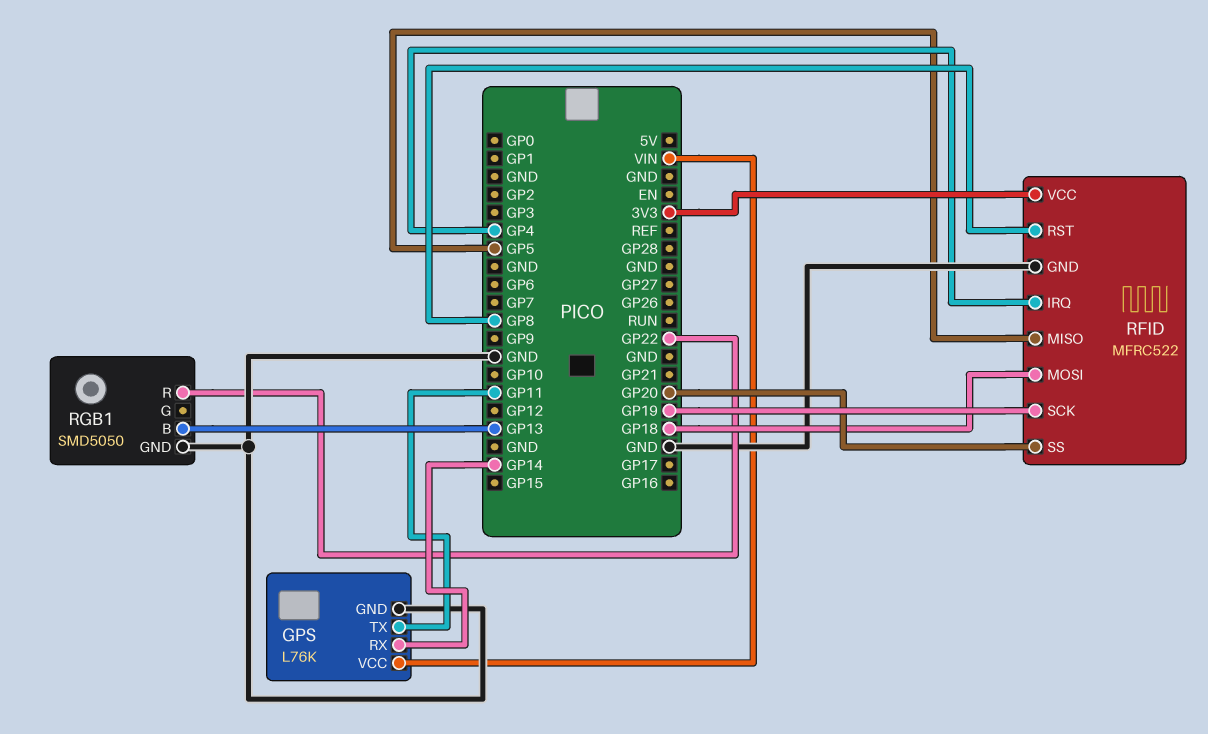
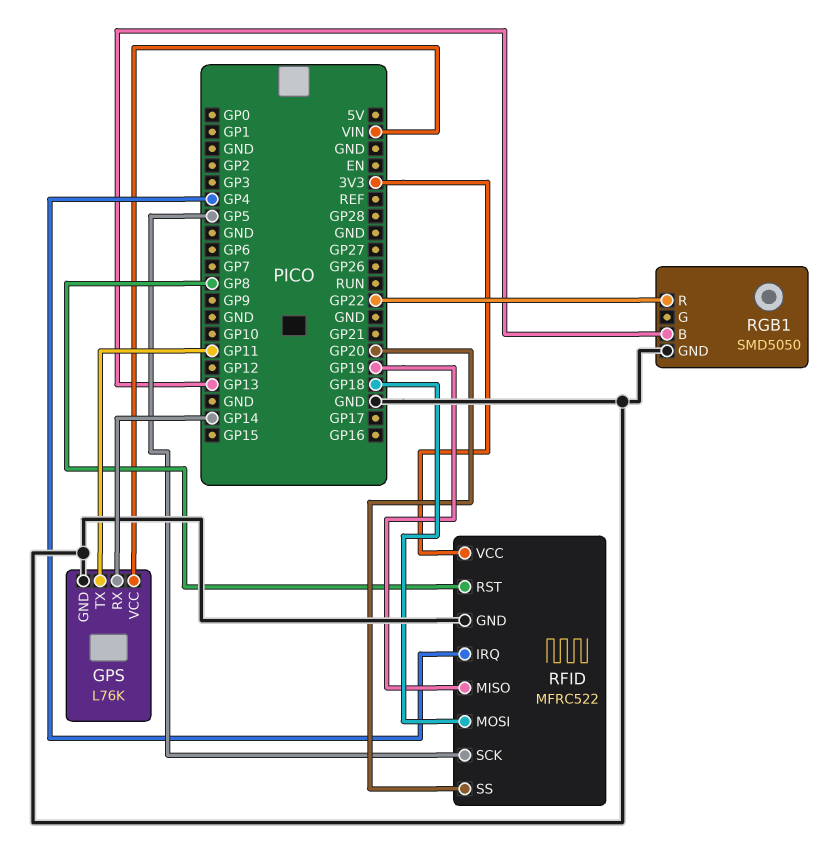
RFID pin MISO: GP5 -> GP19
RFID pin SCK: GP19 -> GP5

